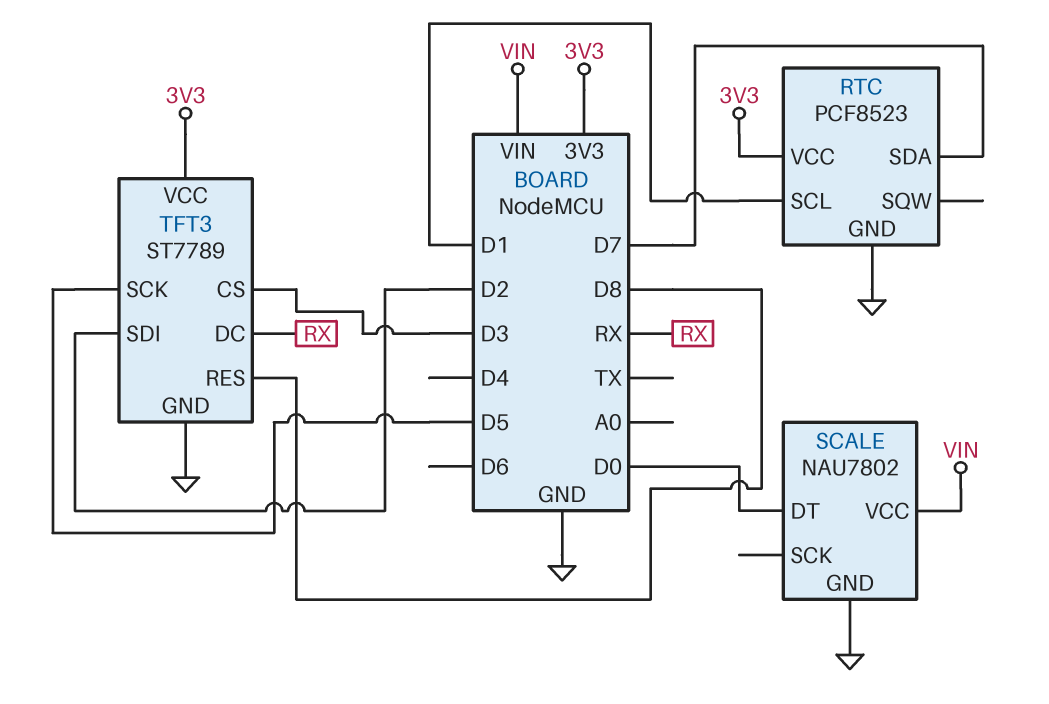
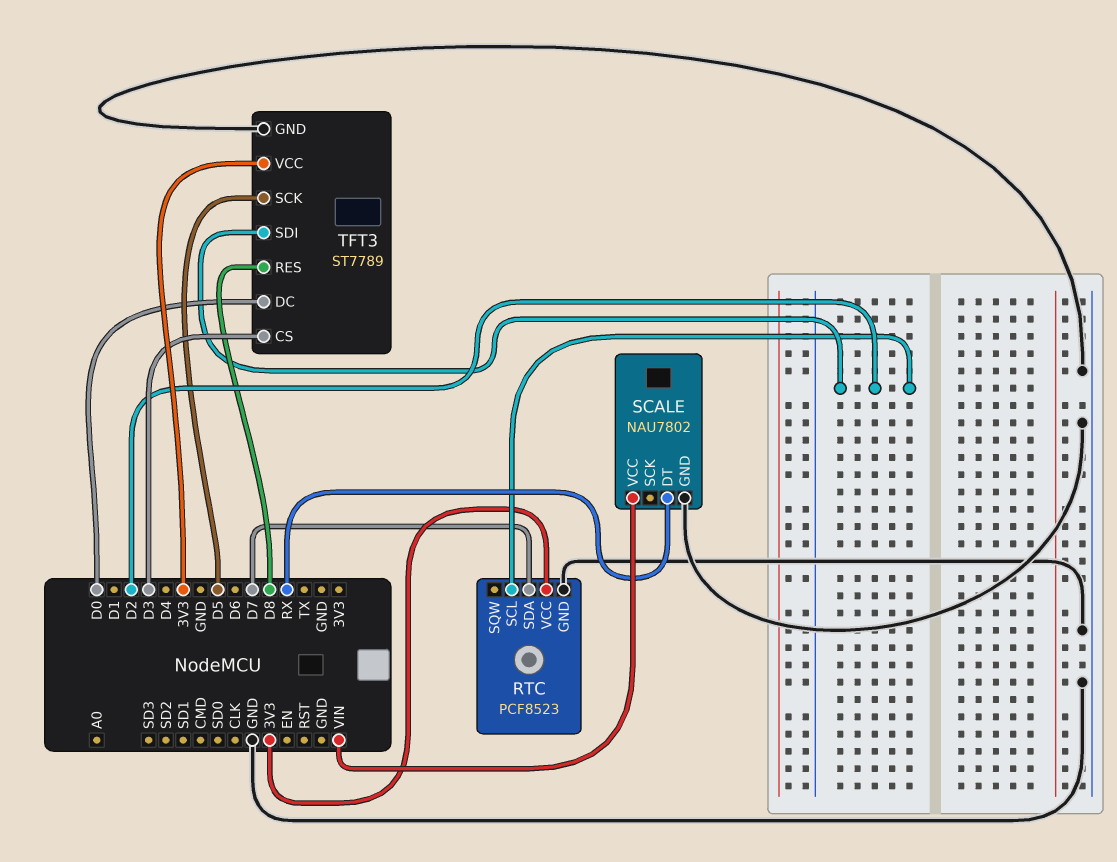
RTC pin SCL: D1 -> D2
SCALE pin DT: D0 -> RX
TFT3 pin DC: RX -> D0

